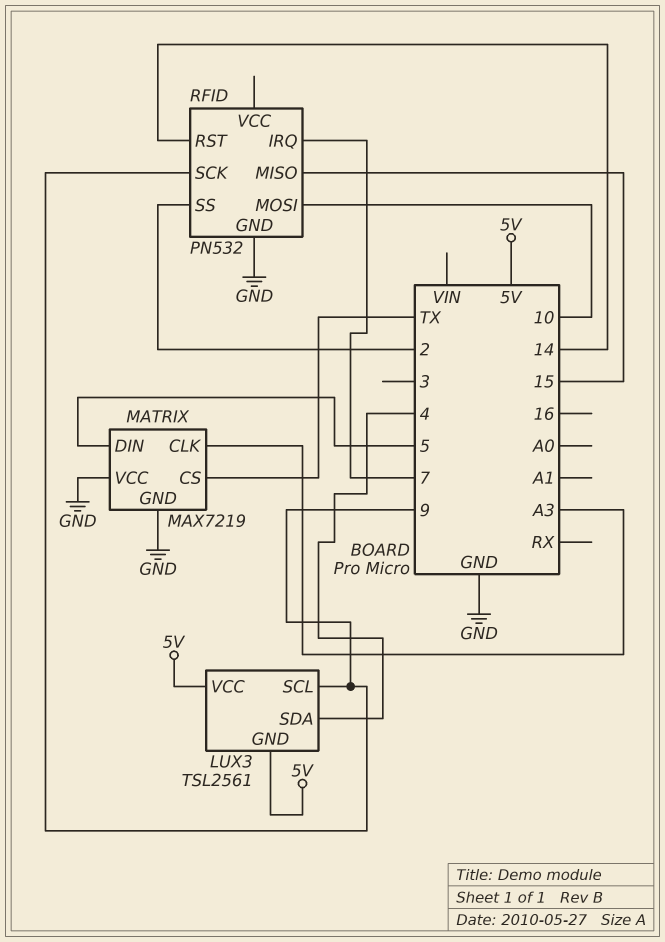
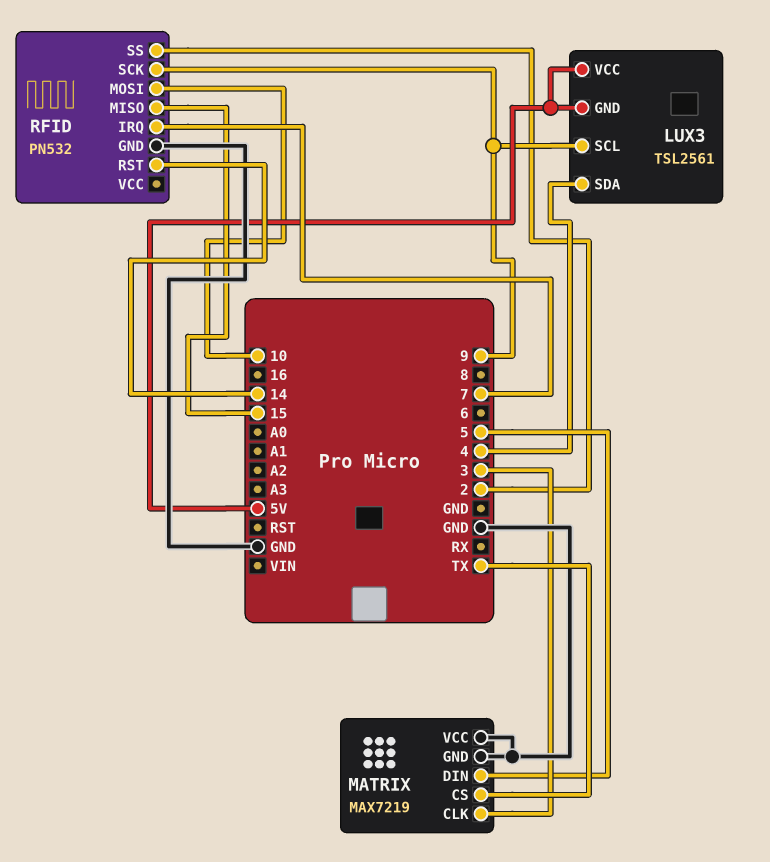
MATRIX pin CLK: A3 -> 3

